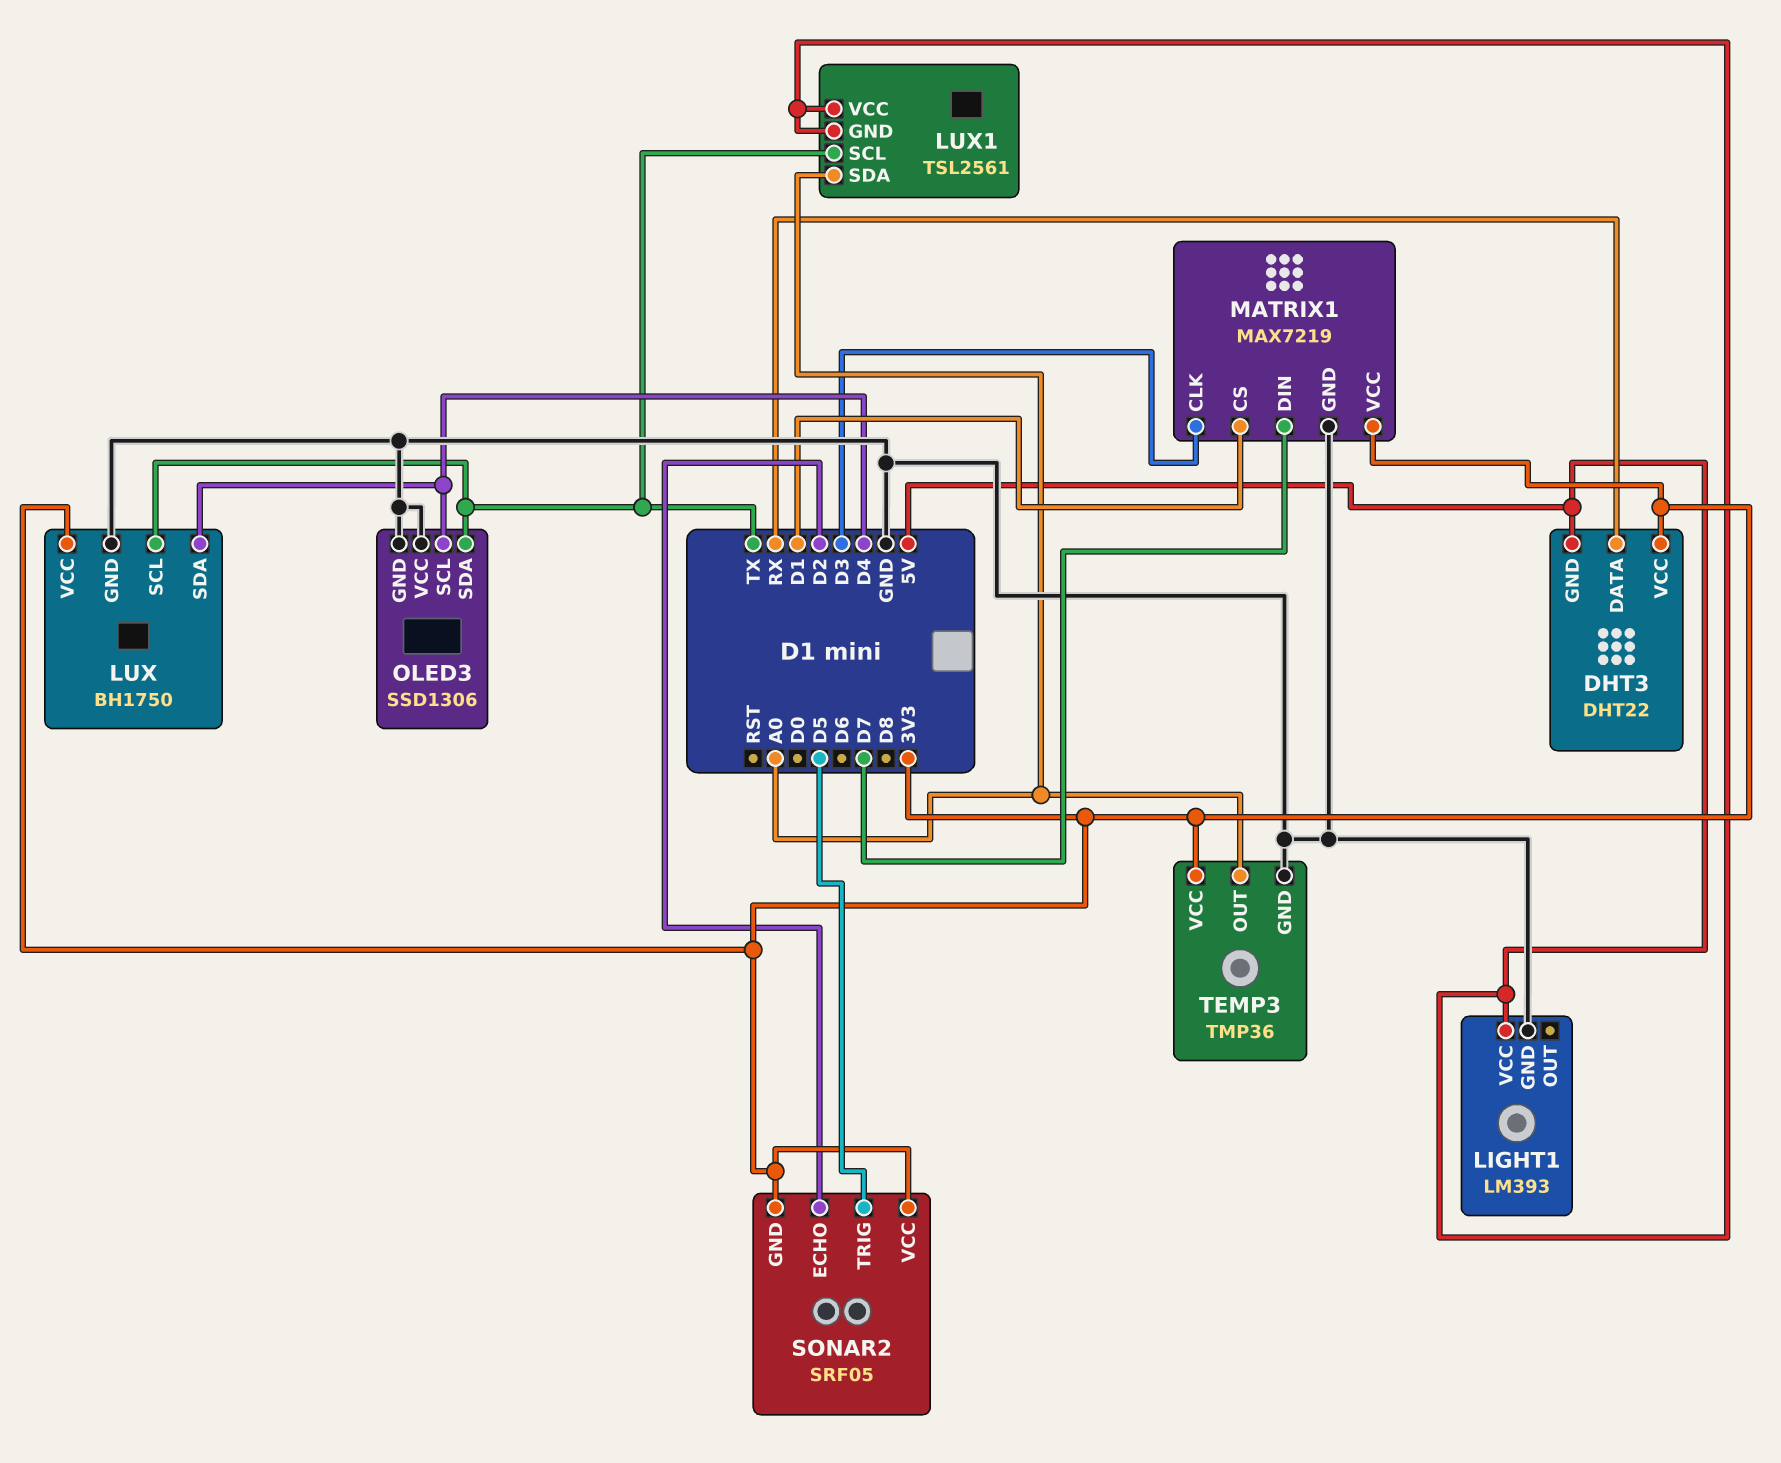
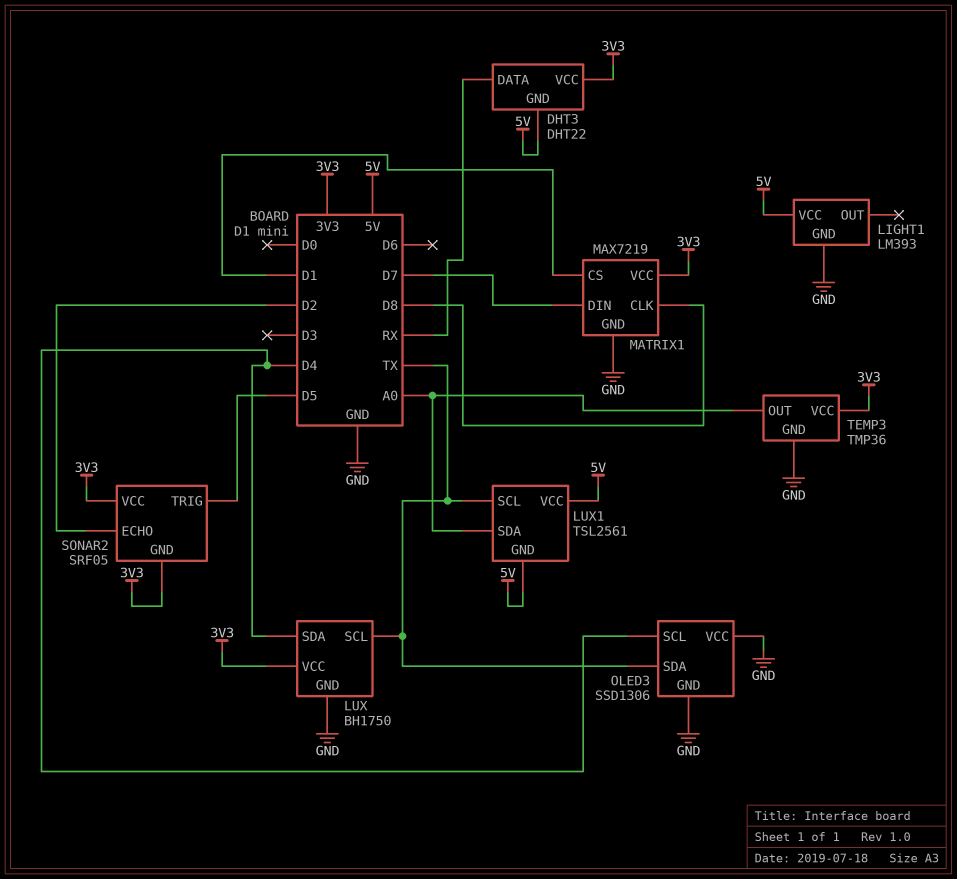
MATRIX1 pin CLK: D3 -> D8

